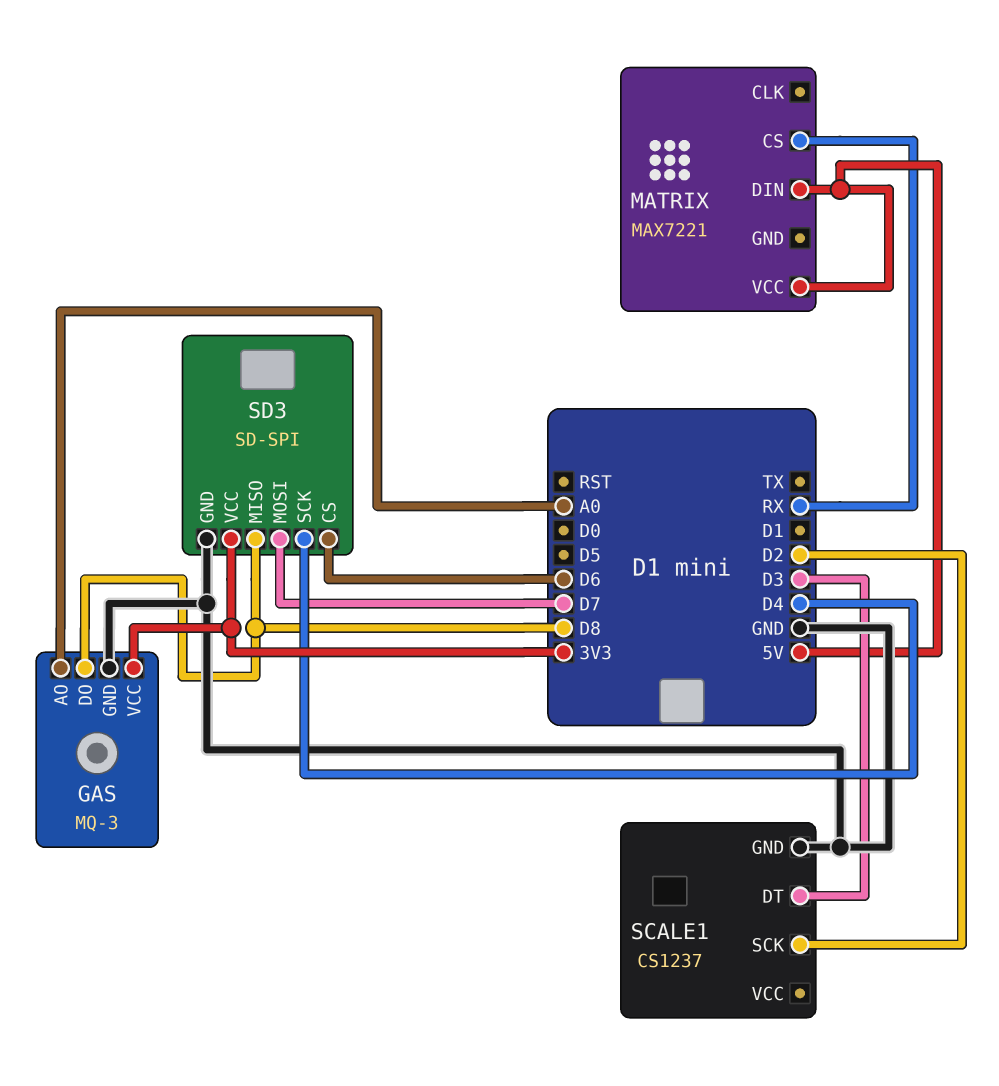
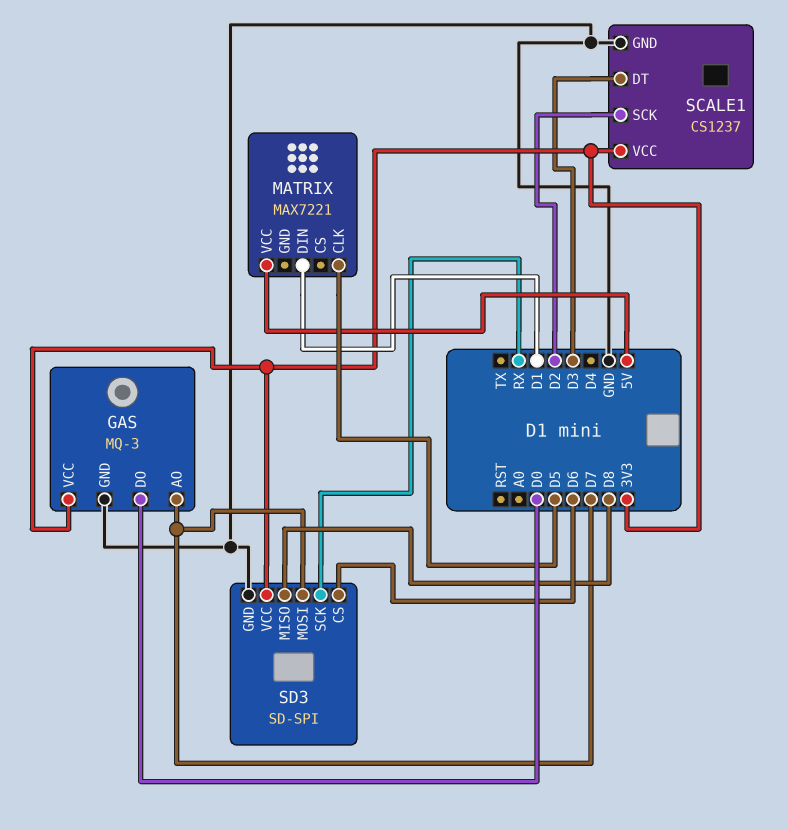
GAS pin AO: A0 -> D7
GAS pin DO: D8 -> D0
MATRIX pin CLK: none -> D5
MATRIX pin CS: RX -> none
MATRIX pin DIN: 5V -> D1
SCALE1 pin VCC: none -> 3V3
SD3 pin SCK: D4 -> RX

